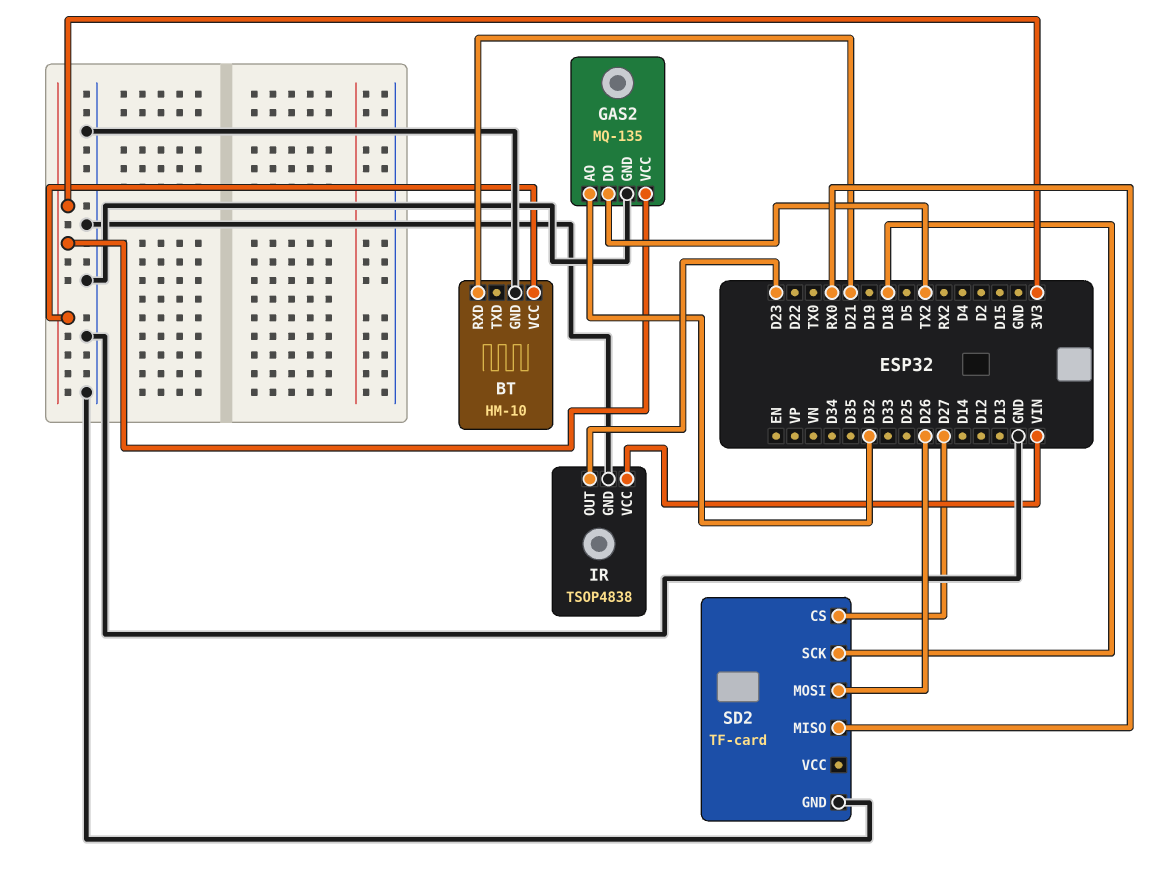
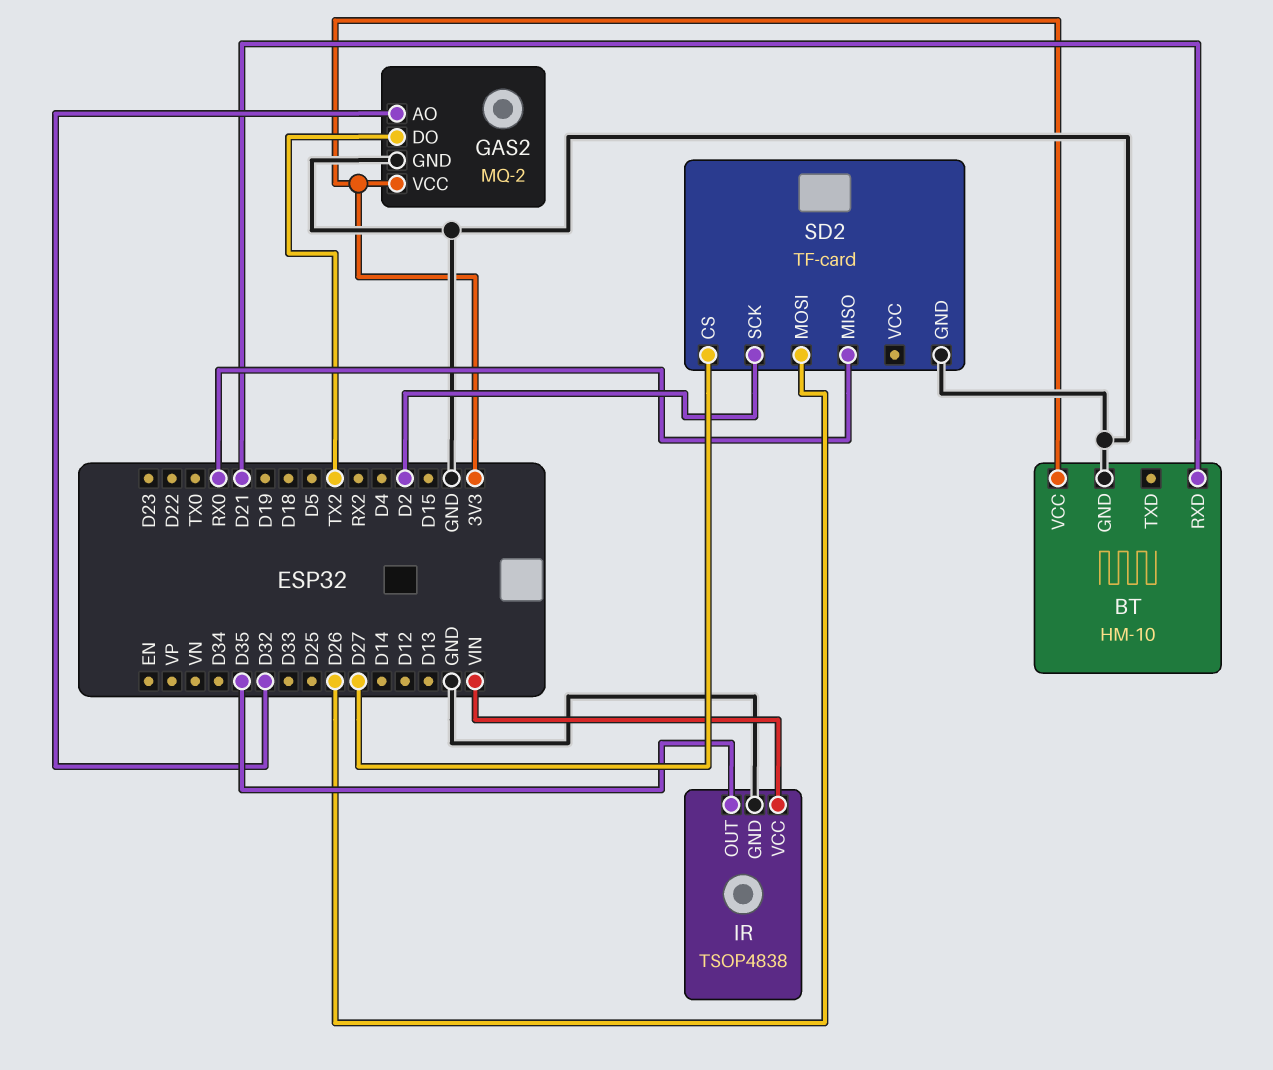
GAS2: MQ-135 -> MQ-2
IR pin OUT: D23 -> D35
SD2 pin SCK: D18 -> D2

